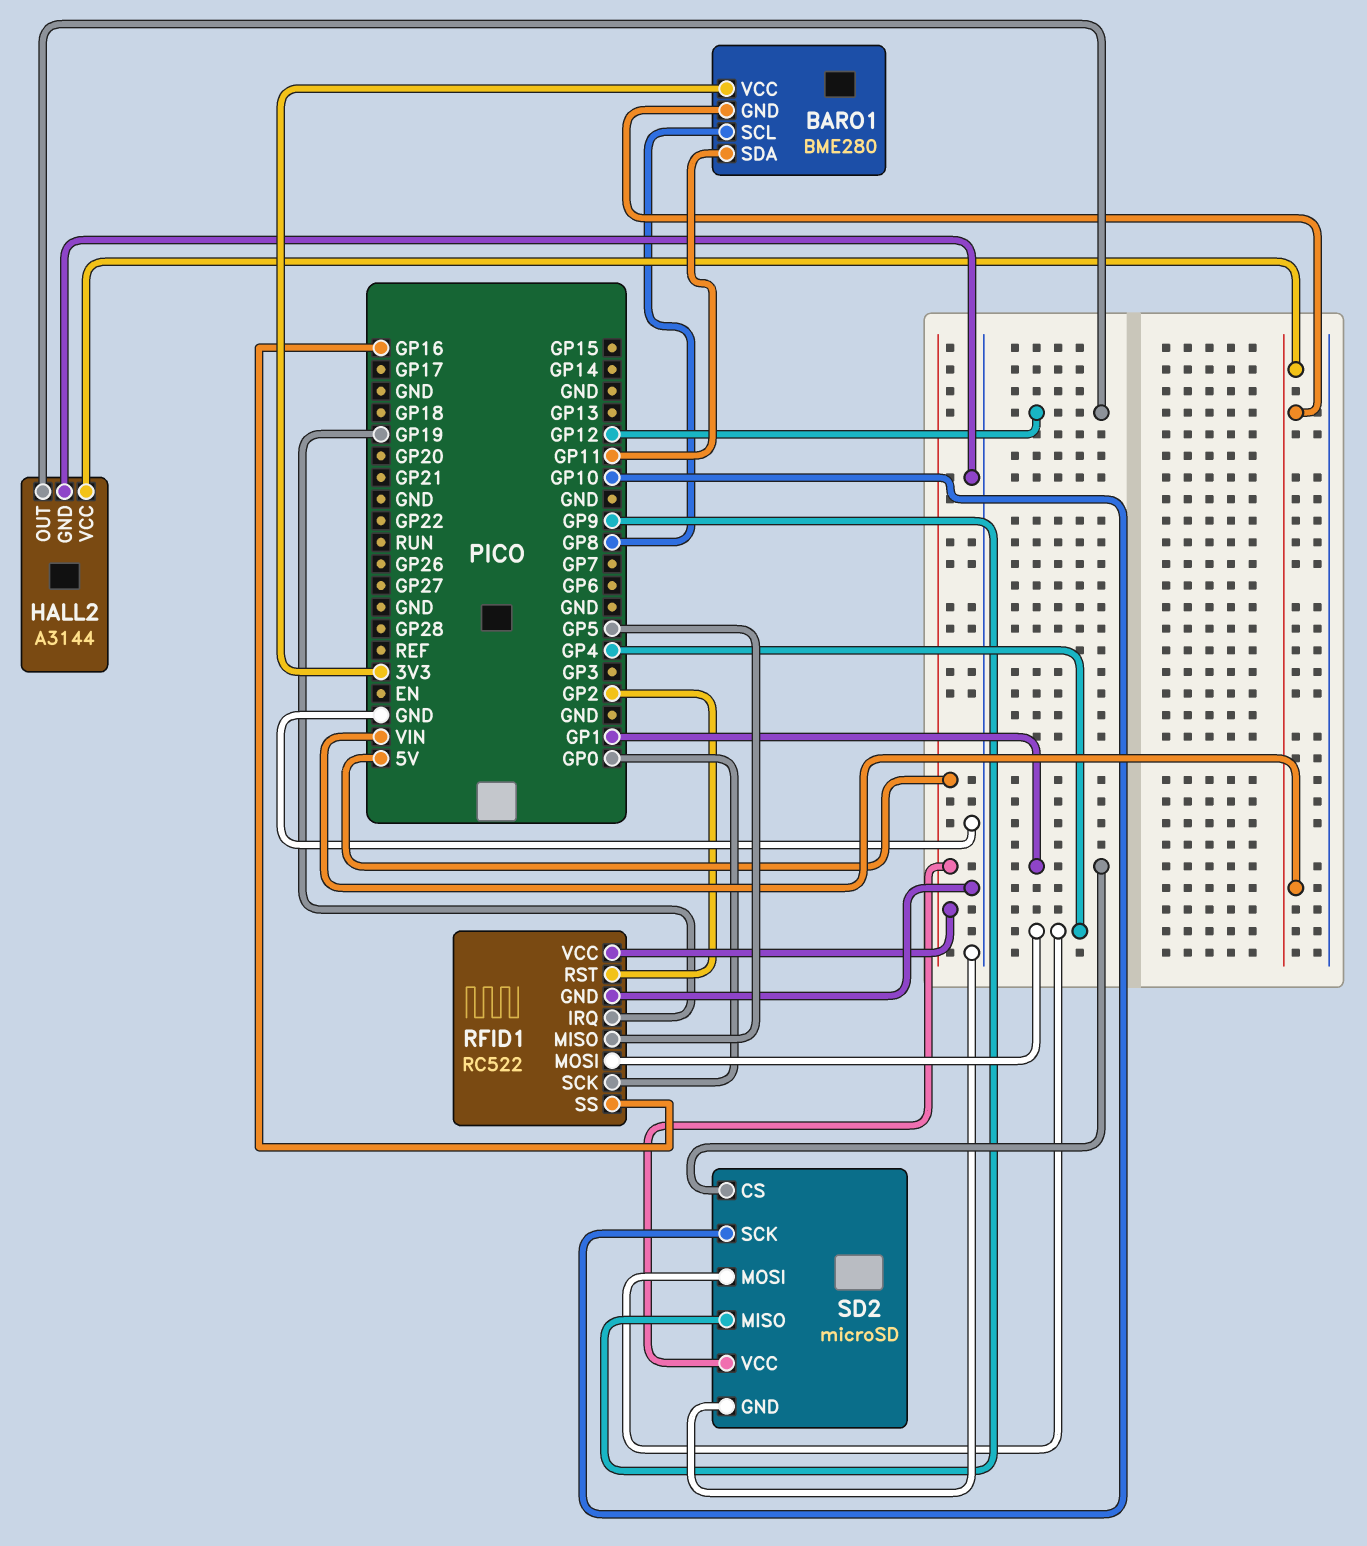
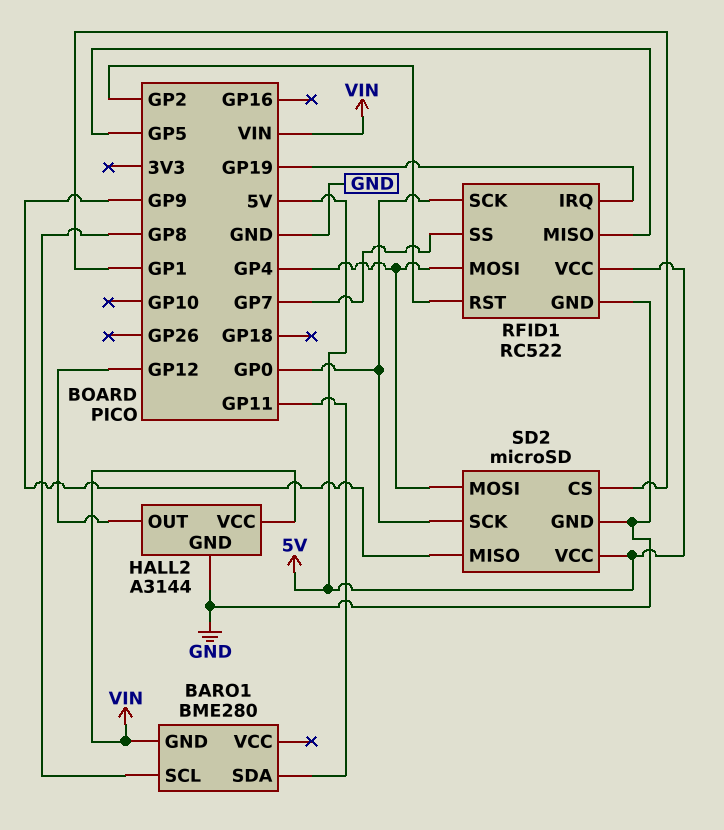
BARO1 pin VCC: 3V3 -> none
RFID1 pin SS: GP16 -> GP7
SD2 pin SCK: GP10 -> GP0

